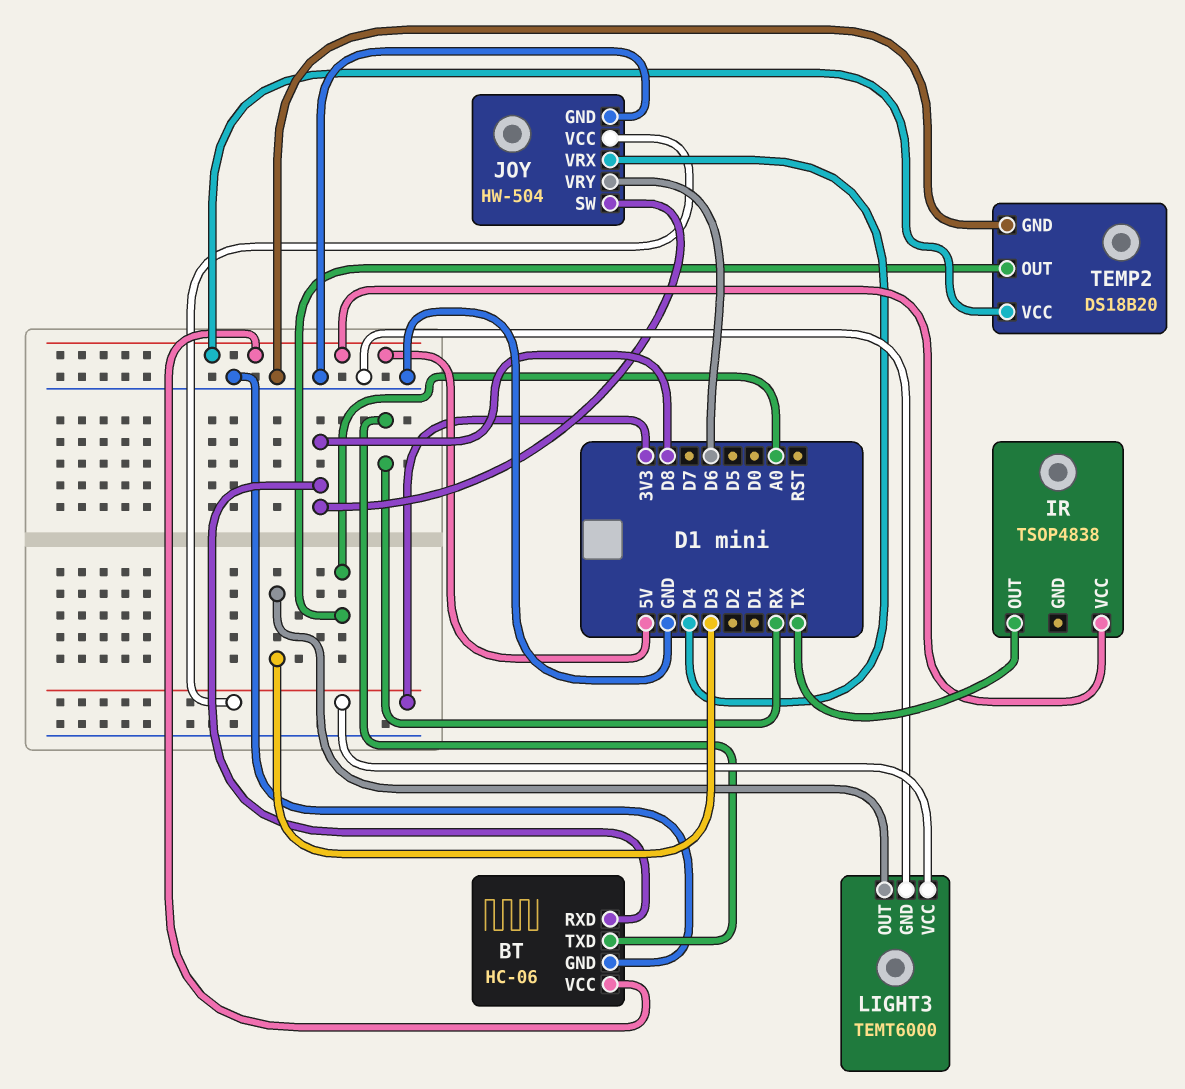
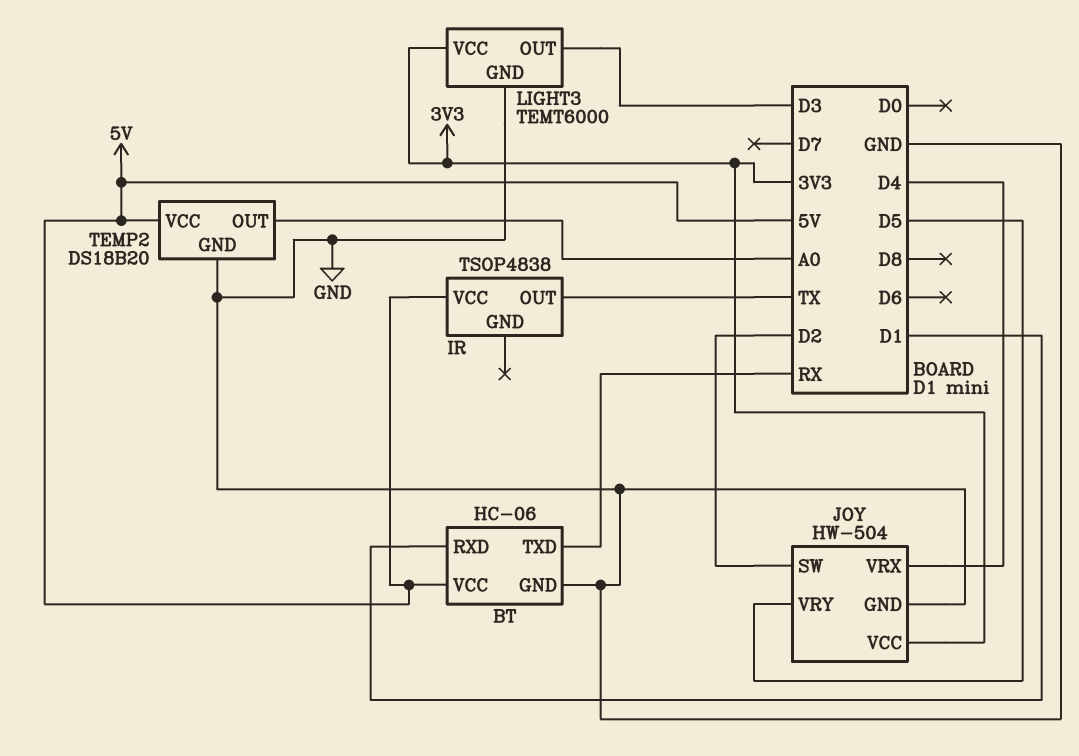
BT pin RXD: D8 -> D1
JOY pin SW: D8 -> D2
JOY pin VRY: D6 -> D5

